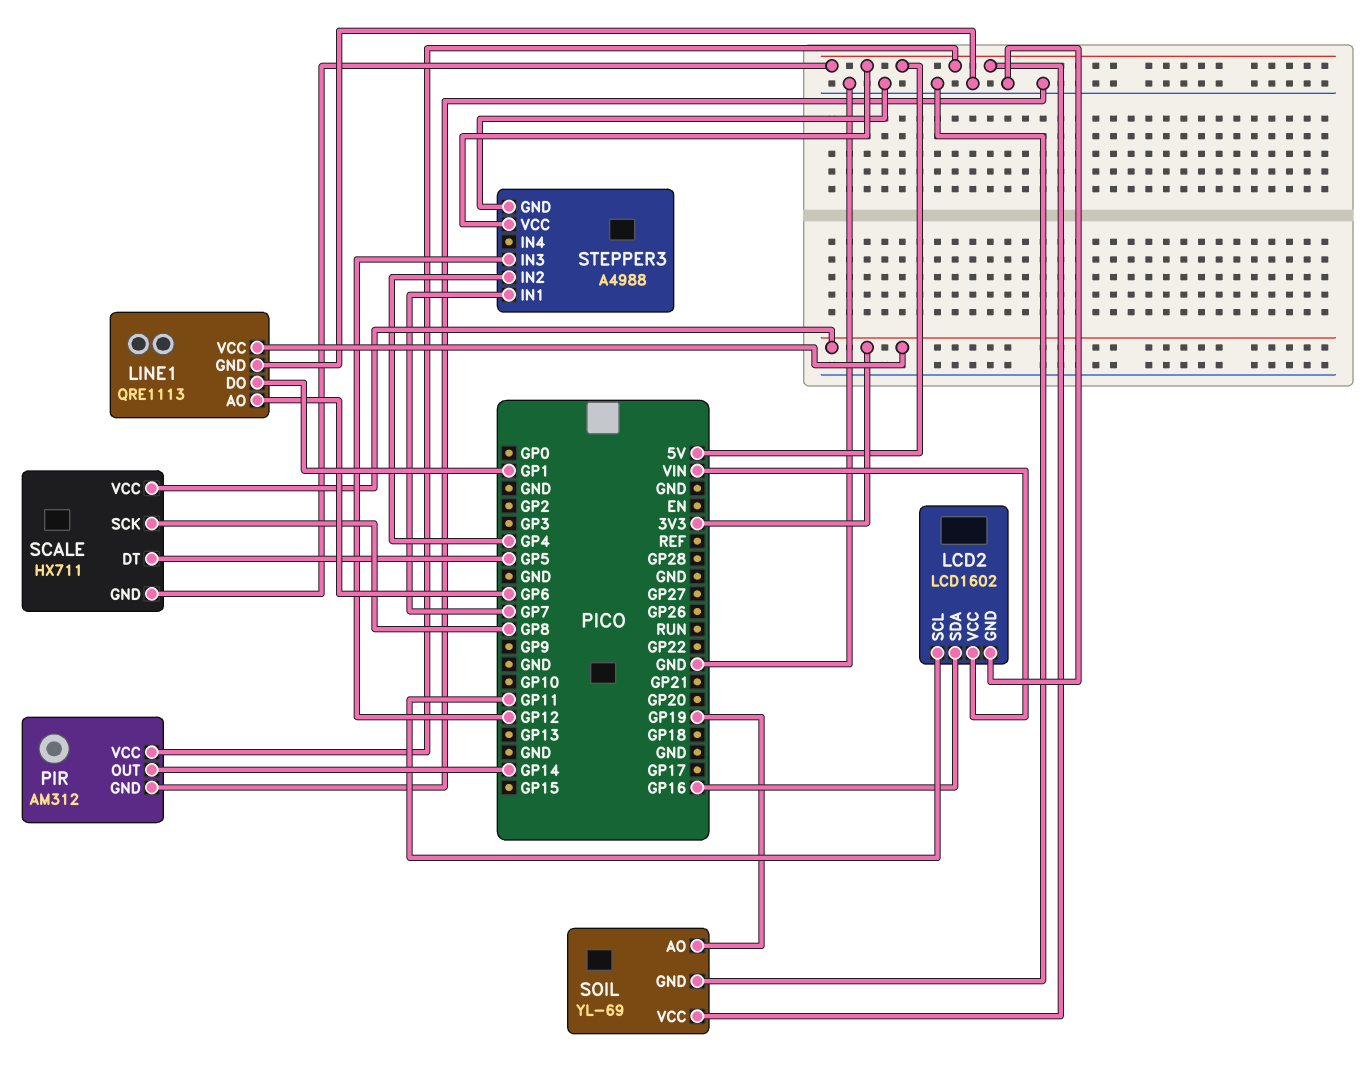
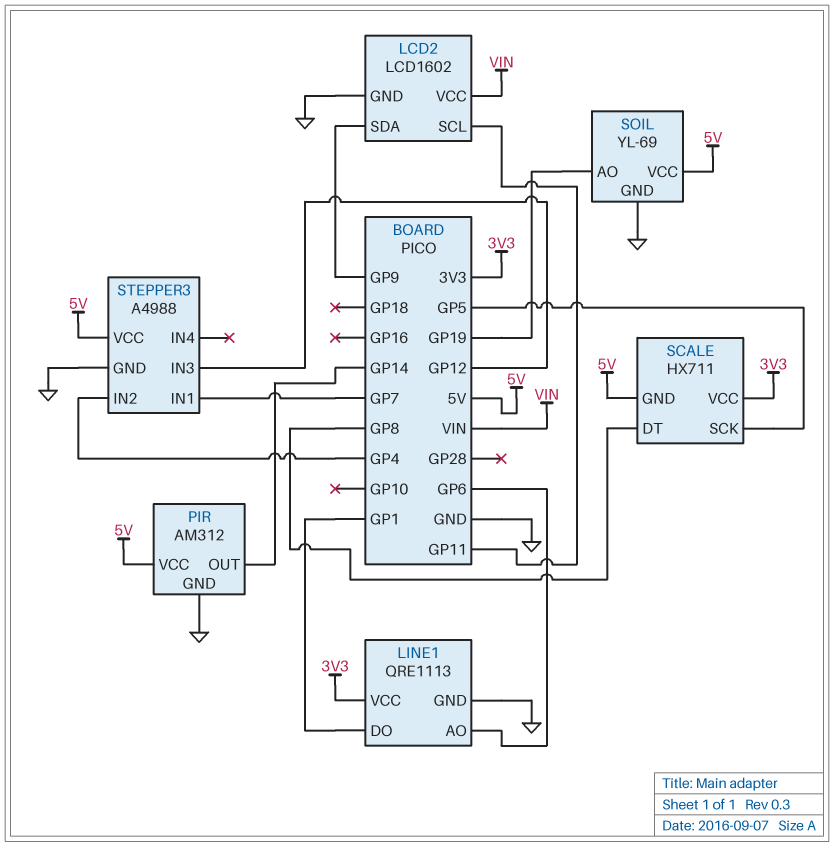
LCD2 pin SDA: GP16 -> GP9
SCALE pin DT: GP5 -> GP8
SCALE pin SCK: GP8 -> GP5

